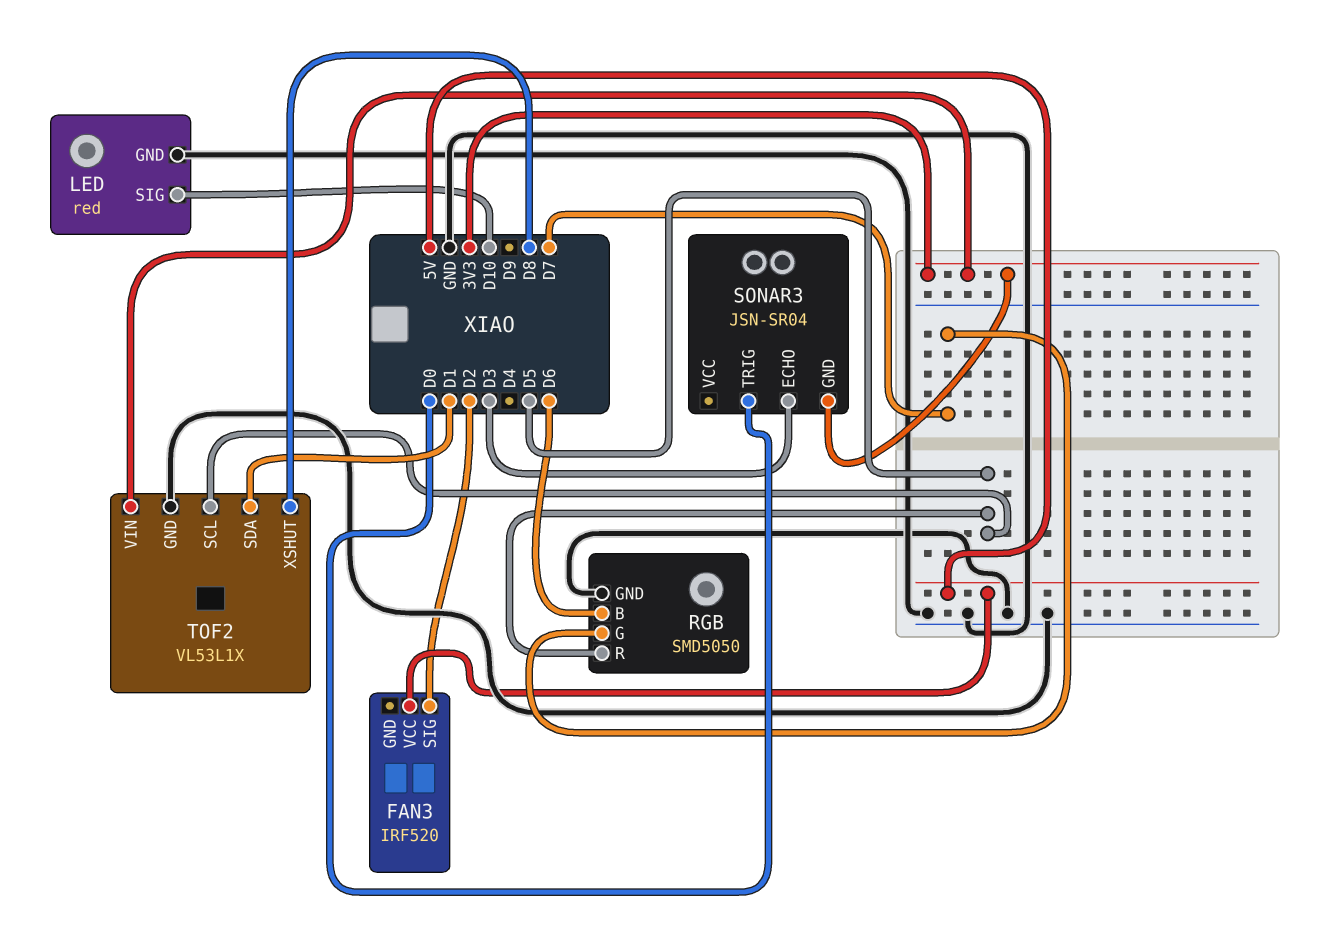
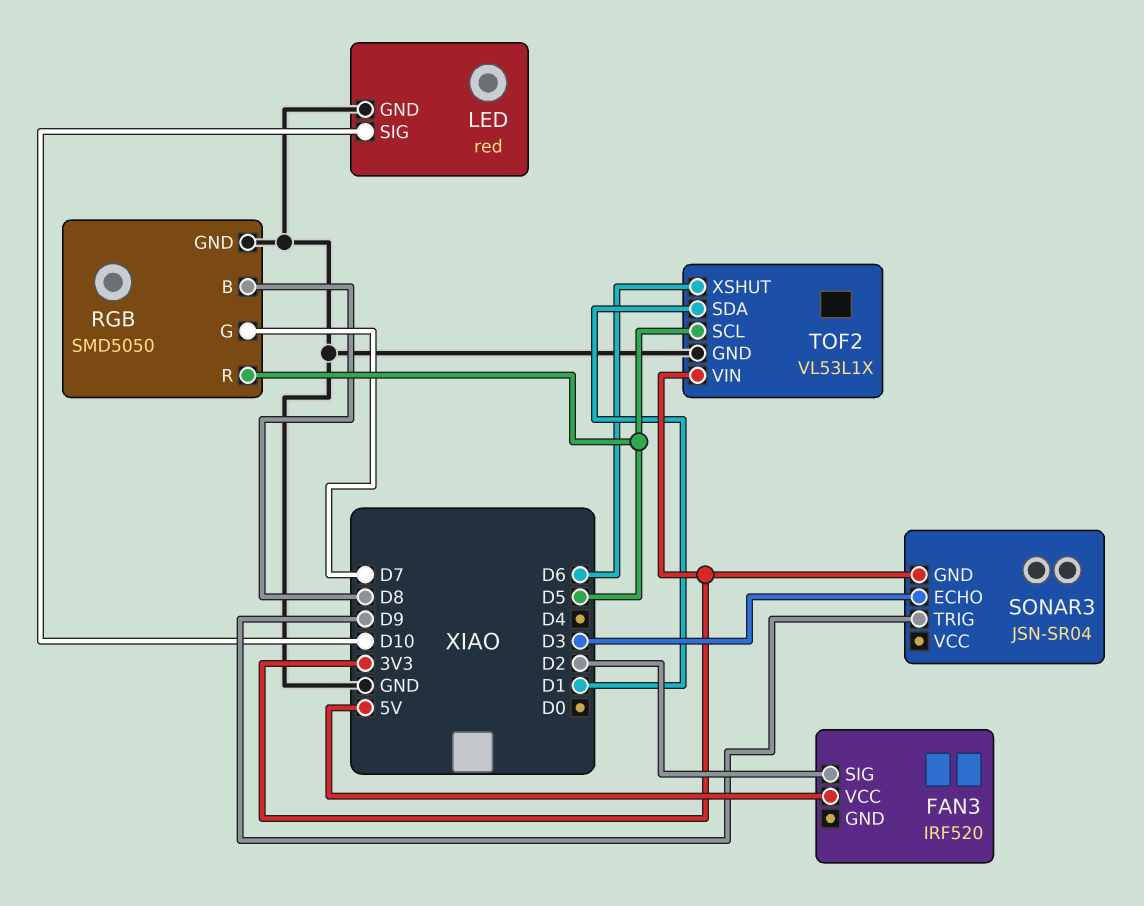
RGB pin B: D6 -> D8
SONAR3 pin TRIG: D0 -> D9
TOF2 pin XSHUT: D8 -> D6

